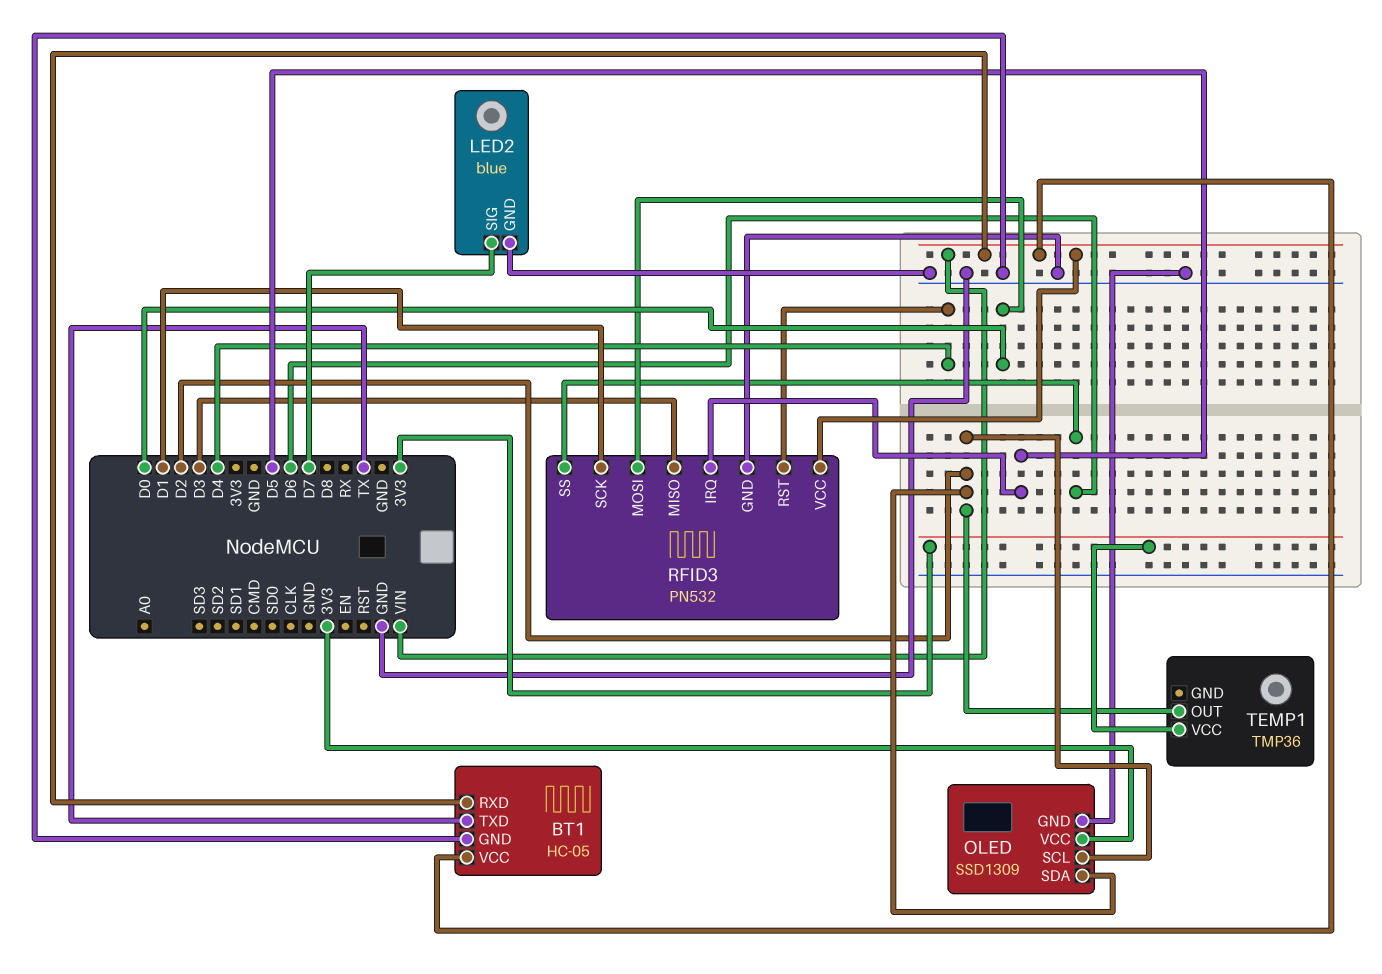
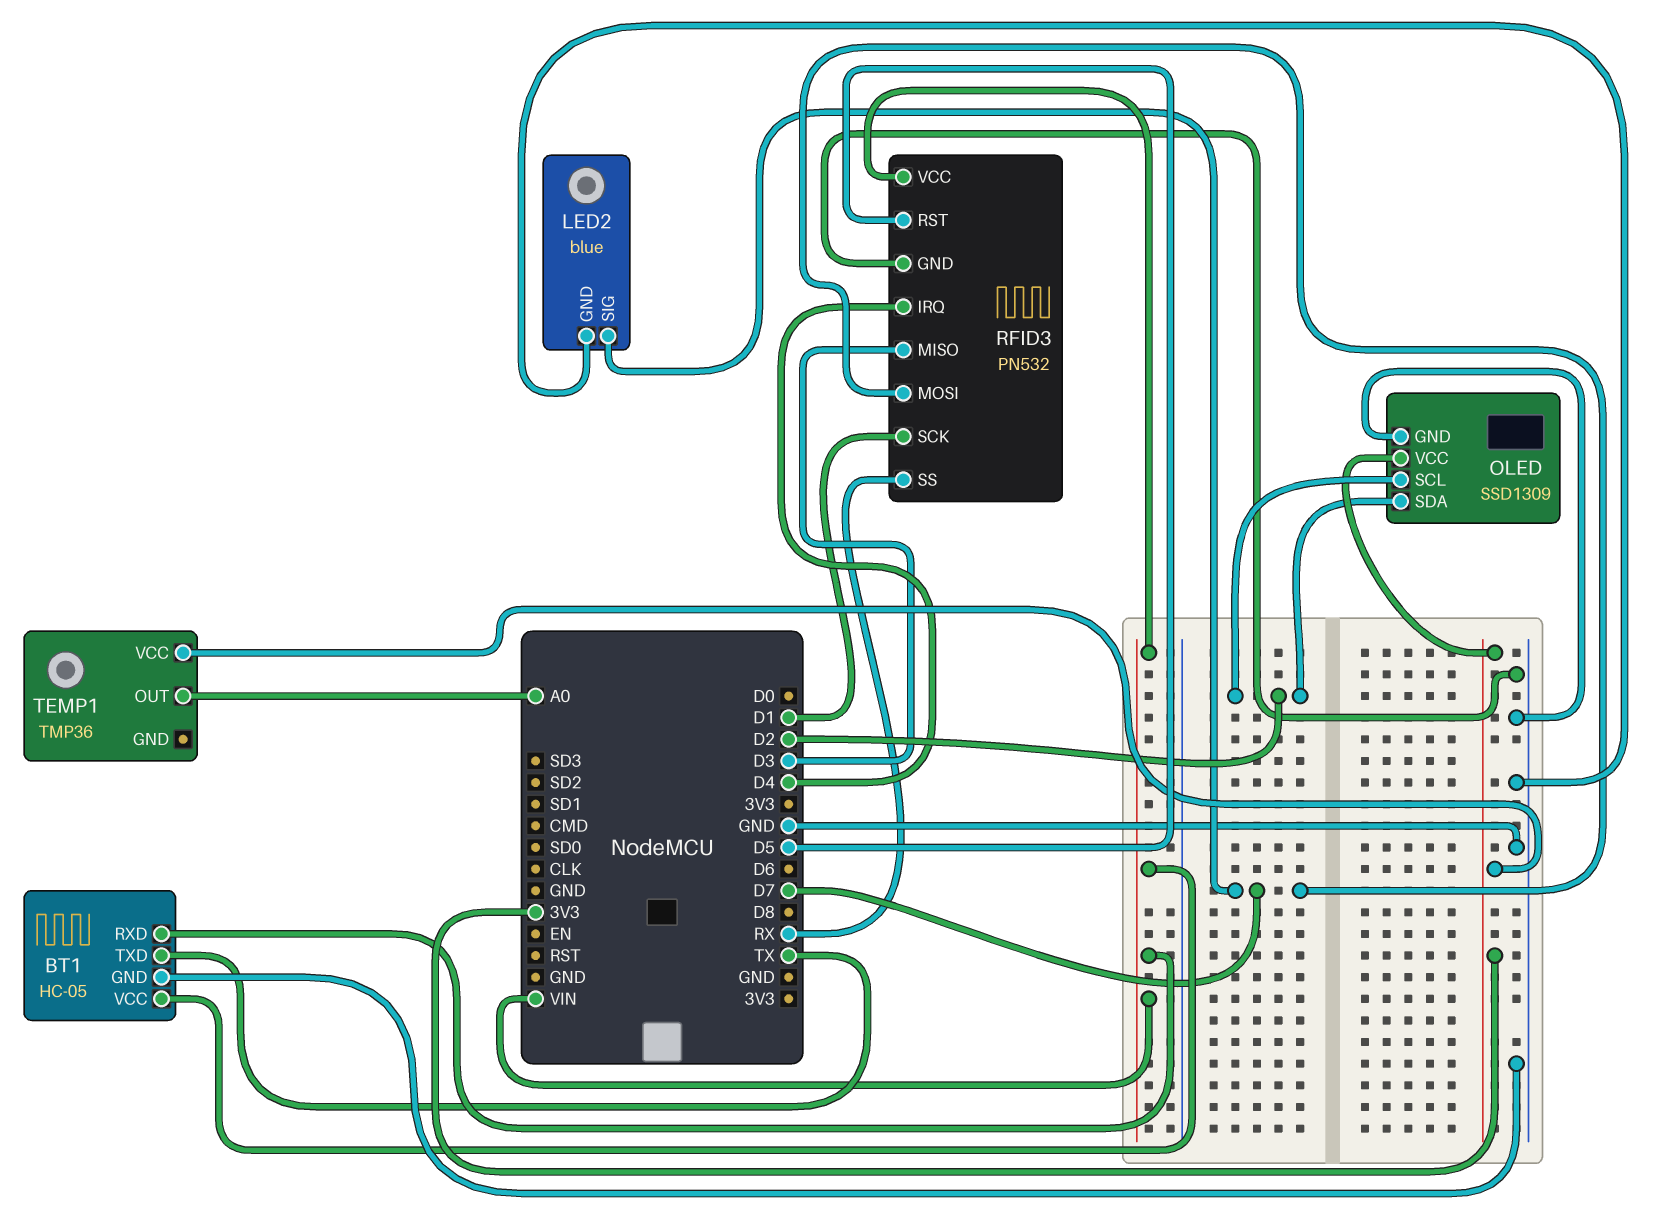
RFID3 pin IRQ: D5 -> D4
RFID3 pin MOSI: D0 -> D7
RFID3 pin RST: D4 -> D5
RFID3 pin SS: D6 -> RX
TEMP1 pin OUT: D2 -> A0

